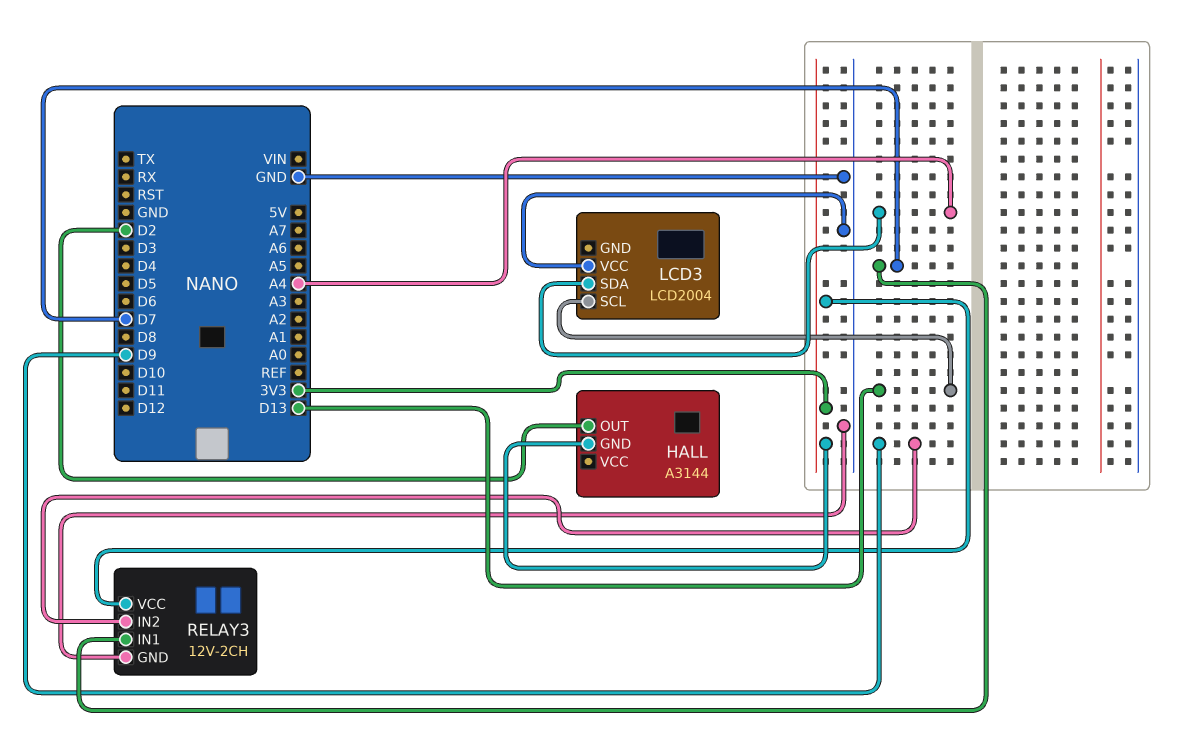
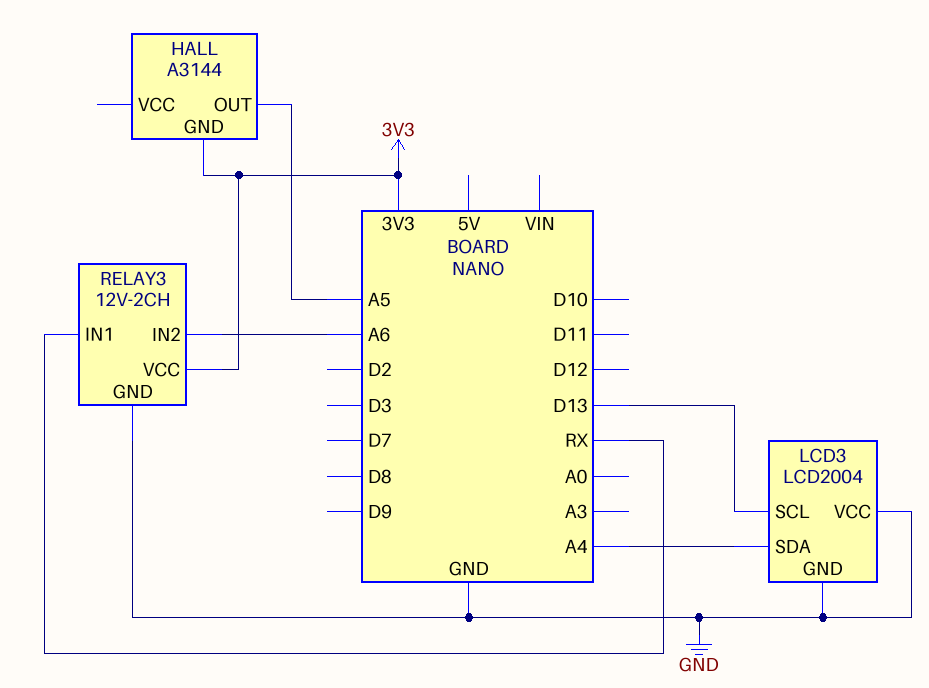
HALL pin OUT: D2 -> A5
LCD3 pin GND: none -> GND
RELAY3 pin IN1: D7 -> RX
RELAY3 pin IN2: D9 -> A6

